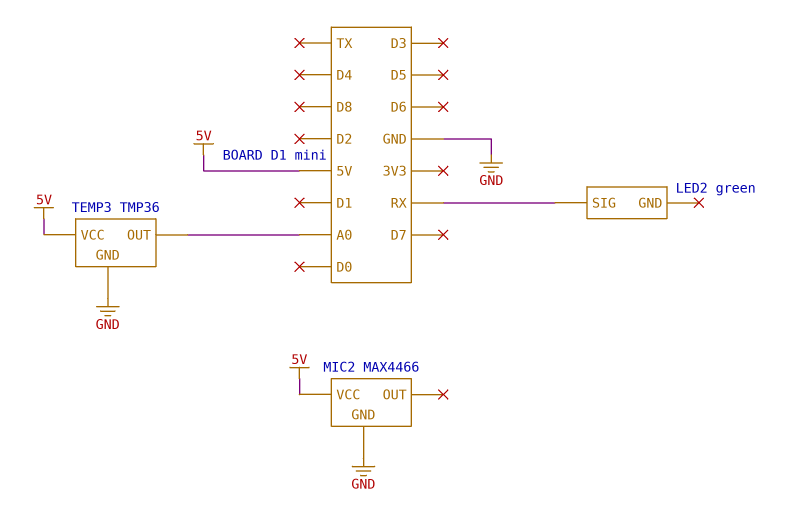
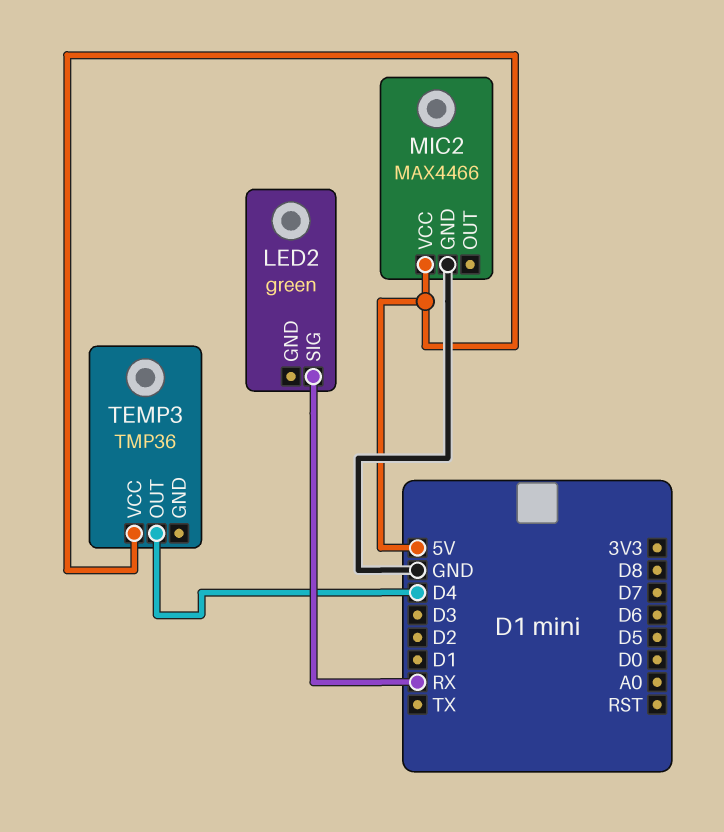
TEMP3 pin GND: GND -> none
TEMP3 pin OUT: A0 -> D4

